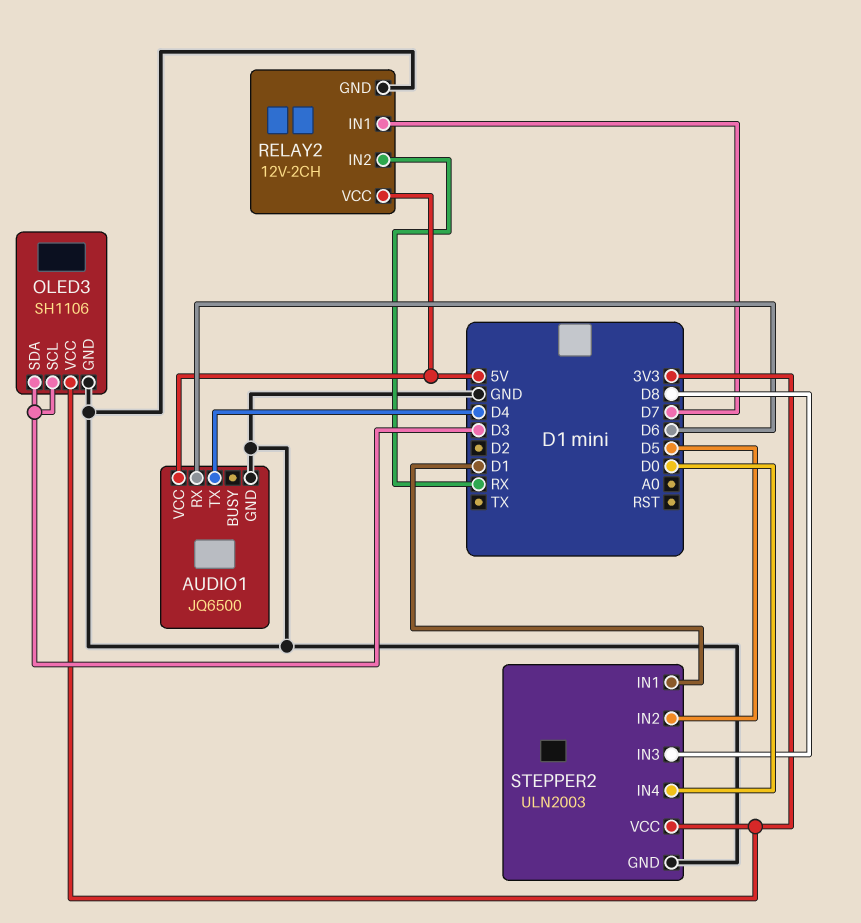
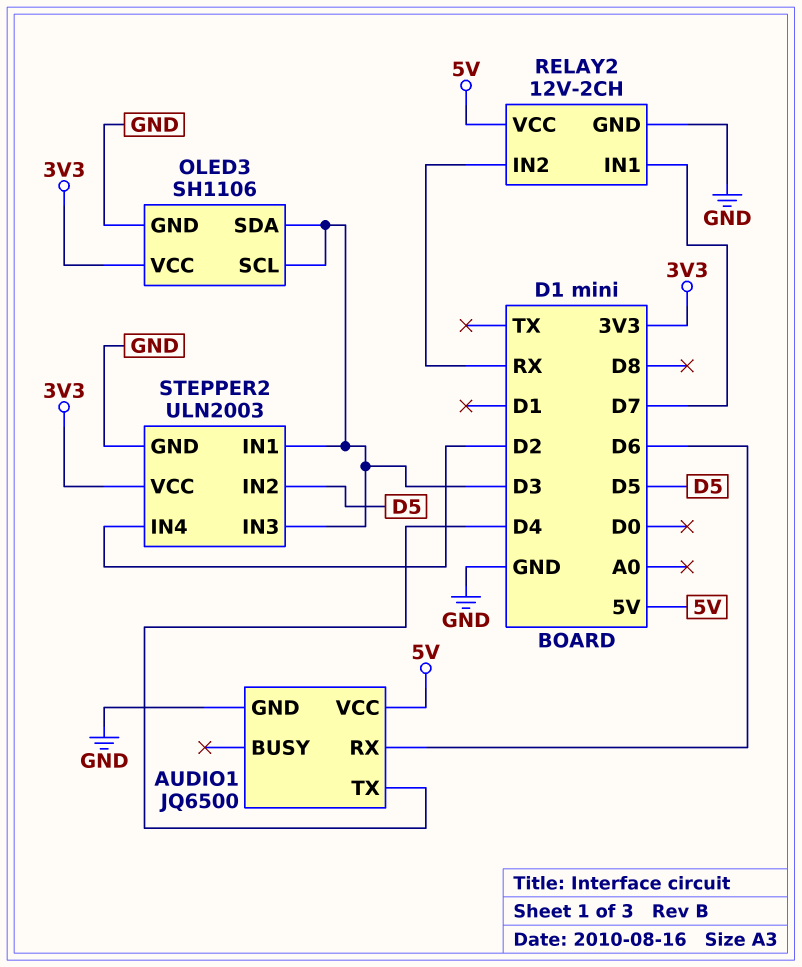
STEPPER2 pin IN1: D1 -> D3
STEPPER2 pin IN3: D8 -> D3
STEPPER2 pin IN4: D0 -> D2

